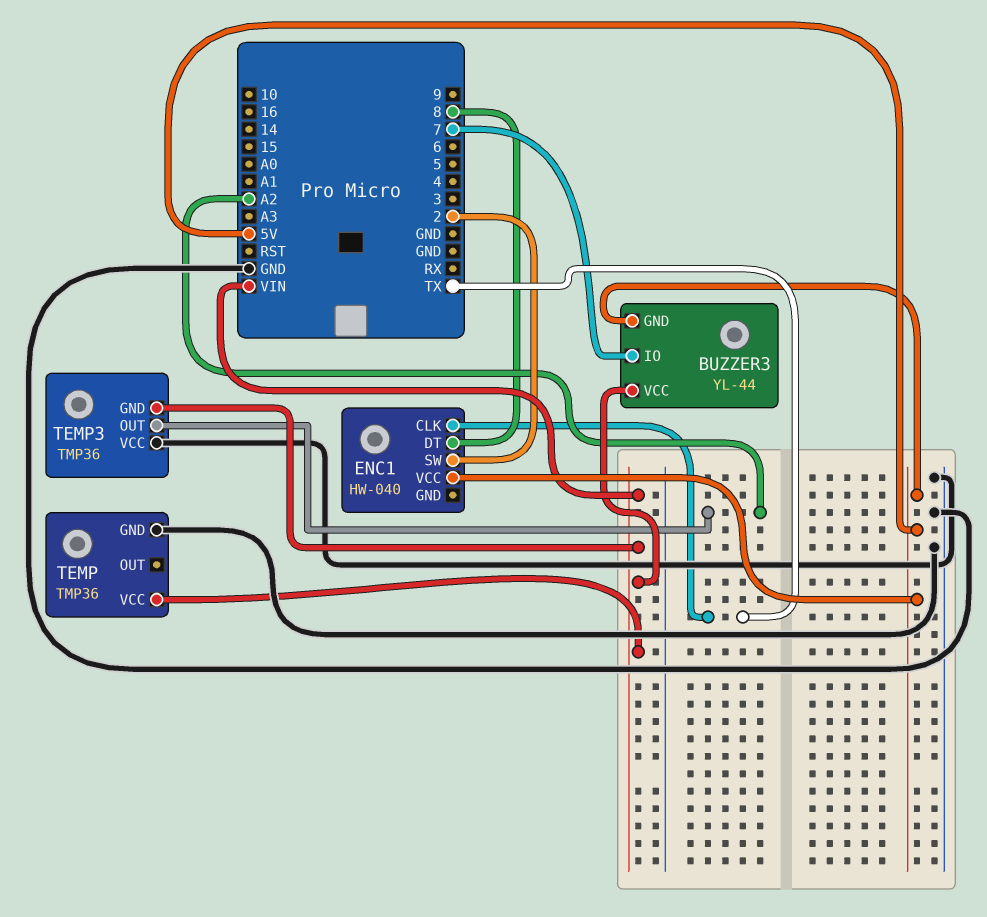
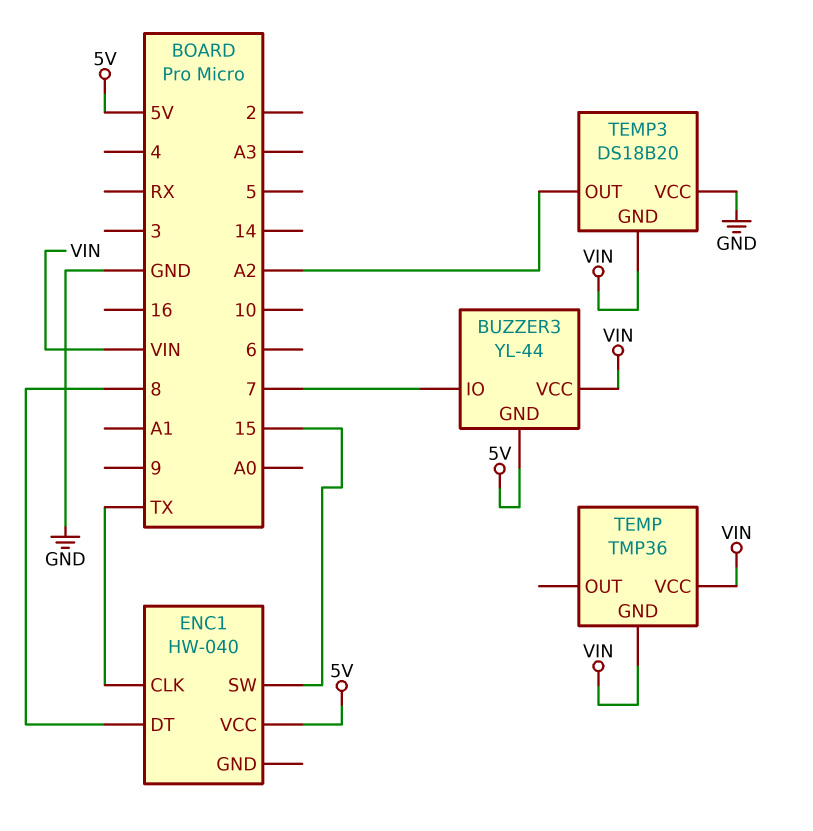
ENC1 pin SW: 2 -> 15
TEMP pin GND: GND -> VIN
TEMP3: TMP36 -> DS18B20

